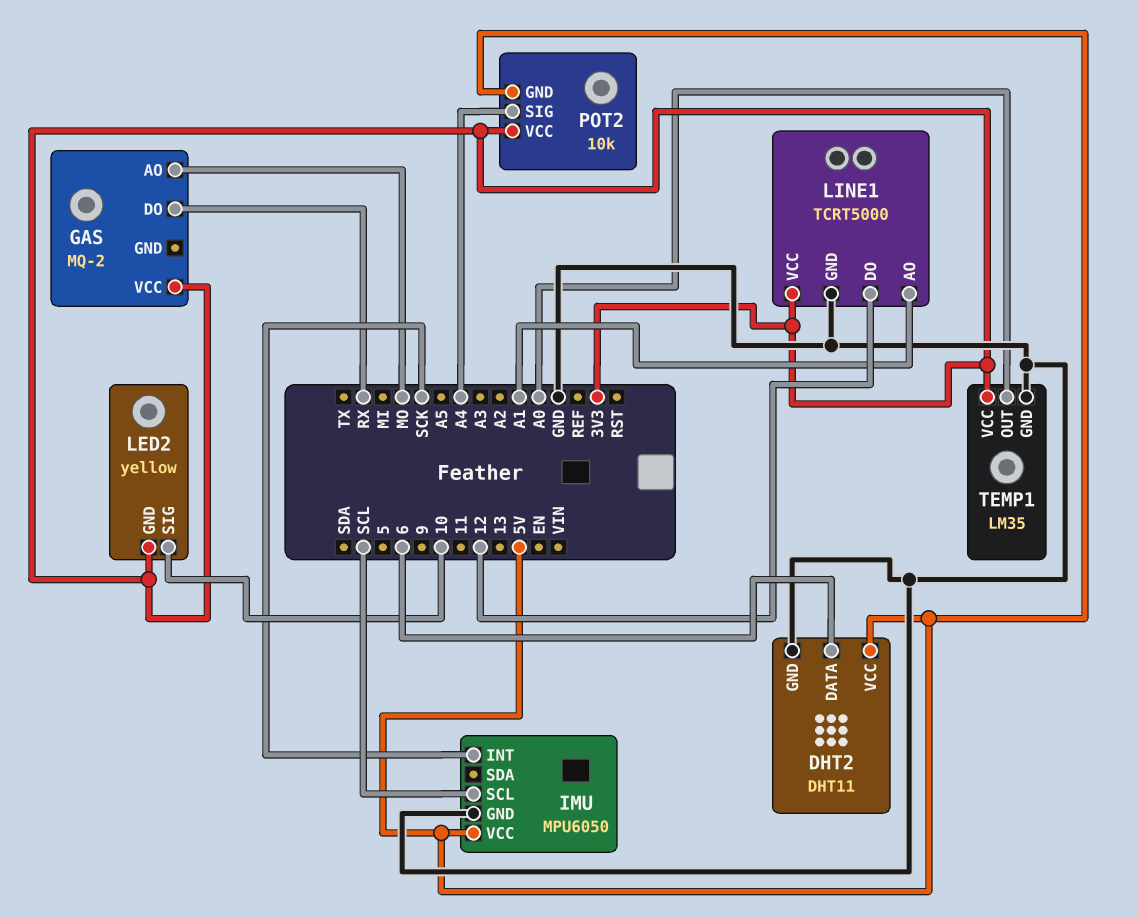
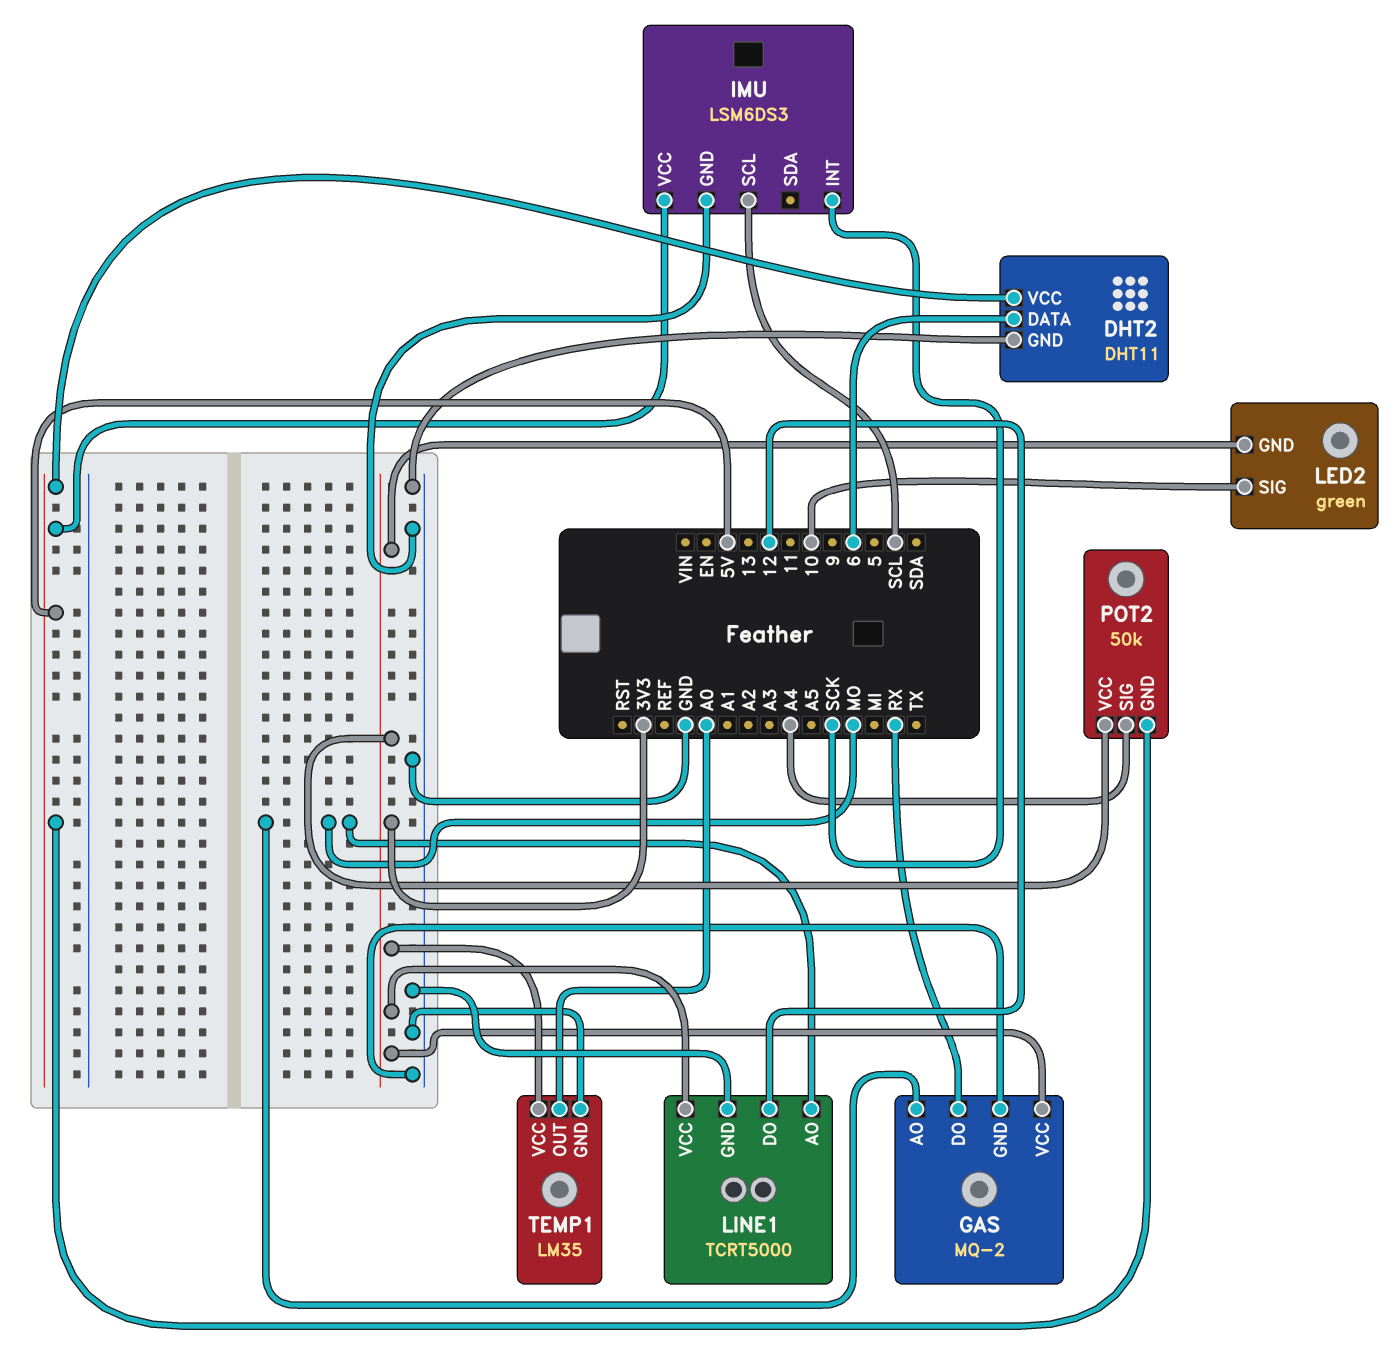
GAS pin GND: none -> GND
IMU: MPU6050 -> LSM6DS3
LED2: yellow -> green
LINE1 pin AO: A1 -> MO
POT2: 10k -> 50k

